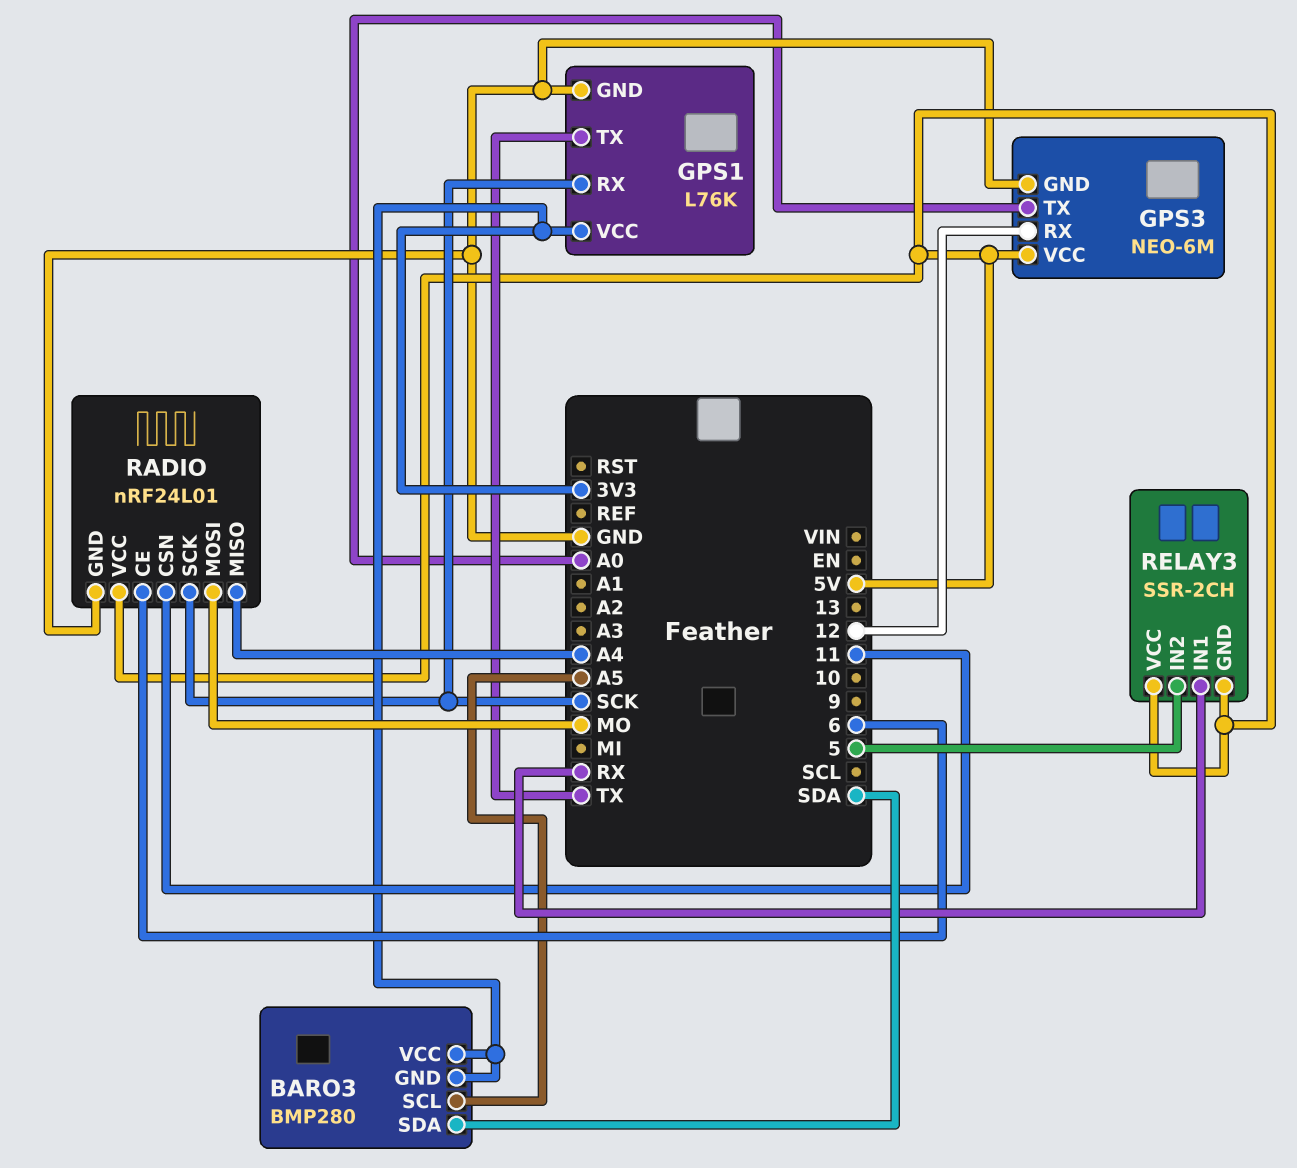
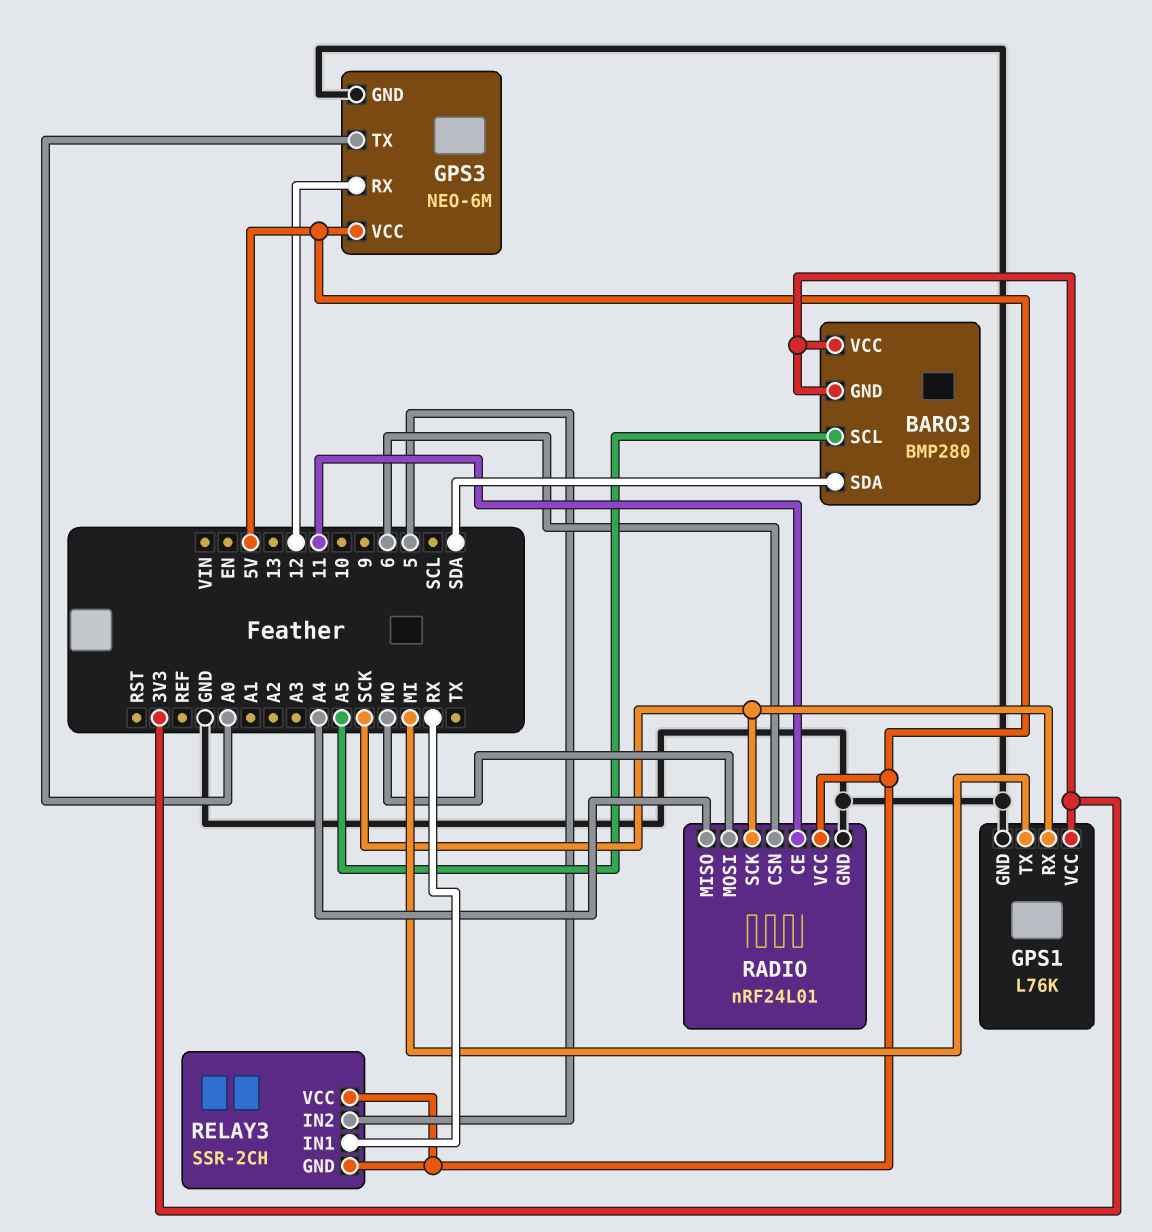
GPS1 pin TX: TX -> MI
RADIO pin CE: 6 -> 11
RADIO pin CSN: 11 -> 6

